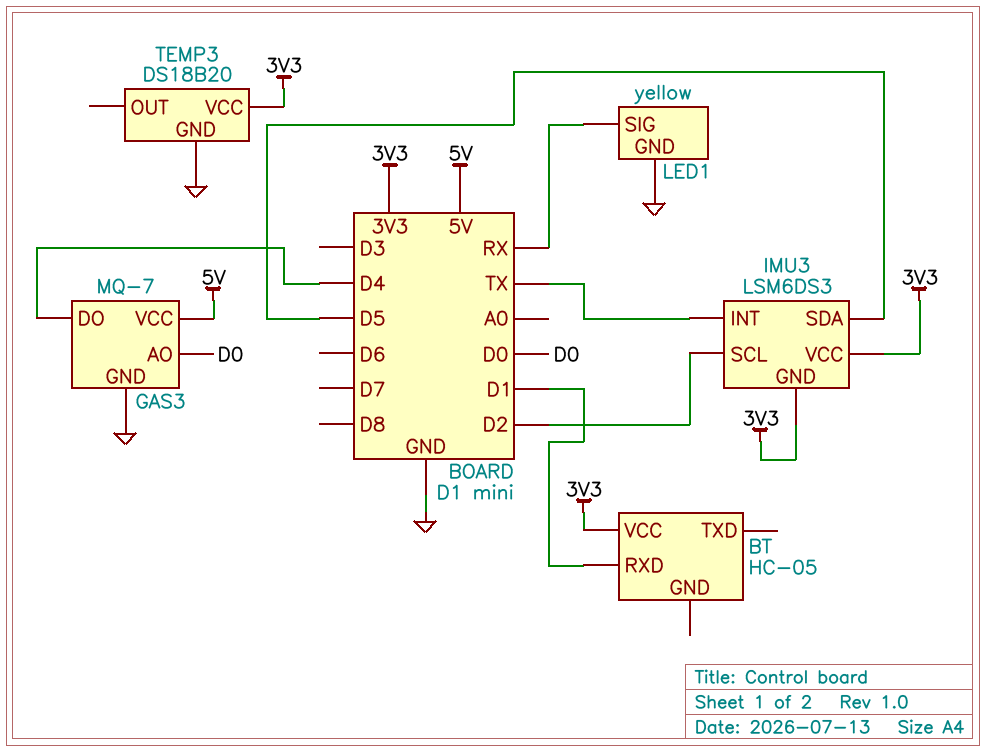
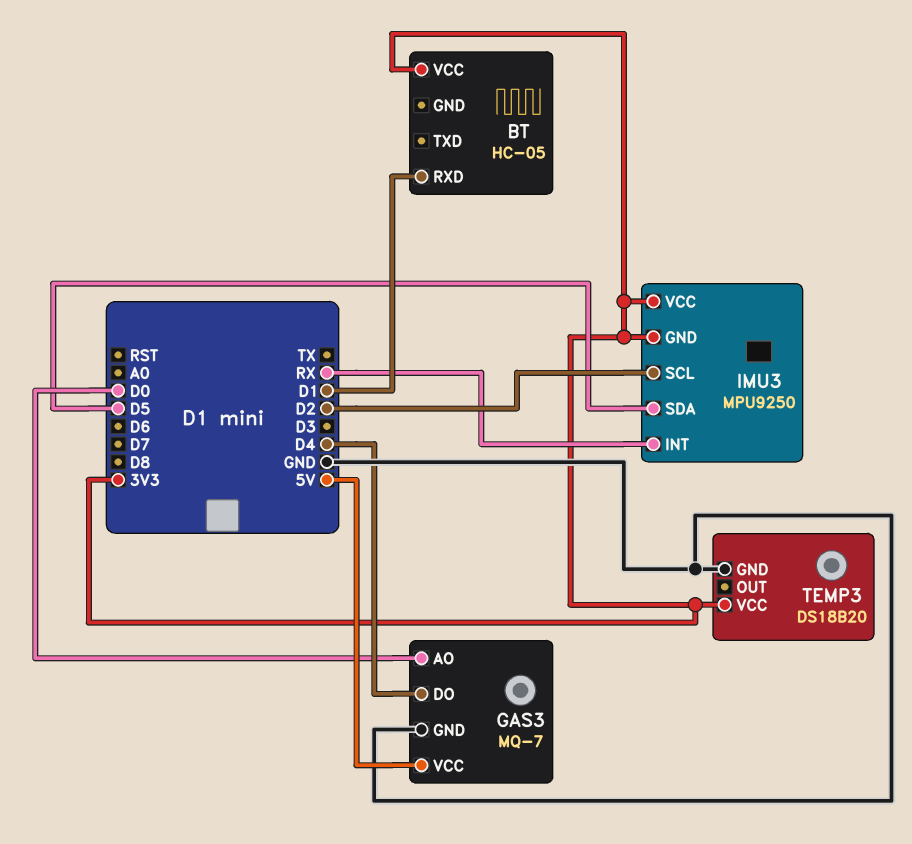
IMU3: LSM6DS3 -> MPU9250
IMU3 pin INT: TX -> RX
LED1: yellow -> none
LED1 pin GND: GND -> none
LED1 pin SIG: RX -> none

